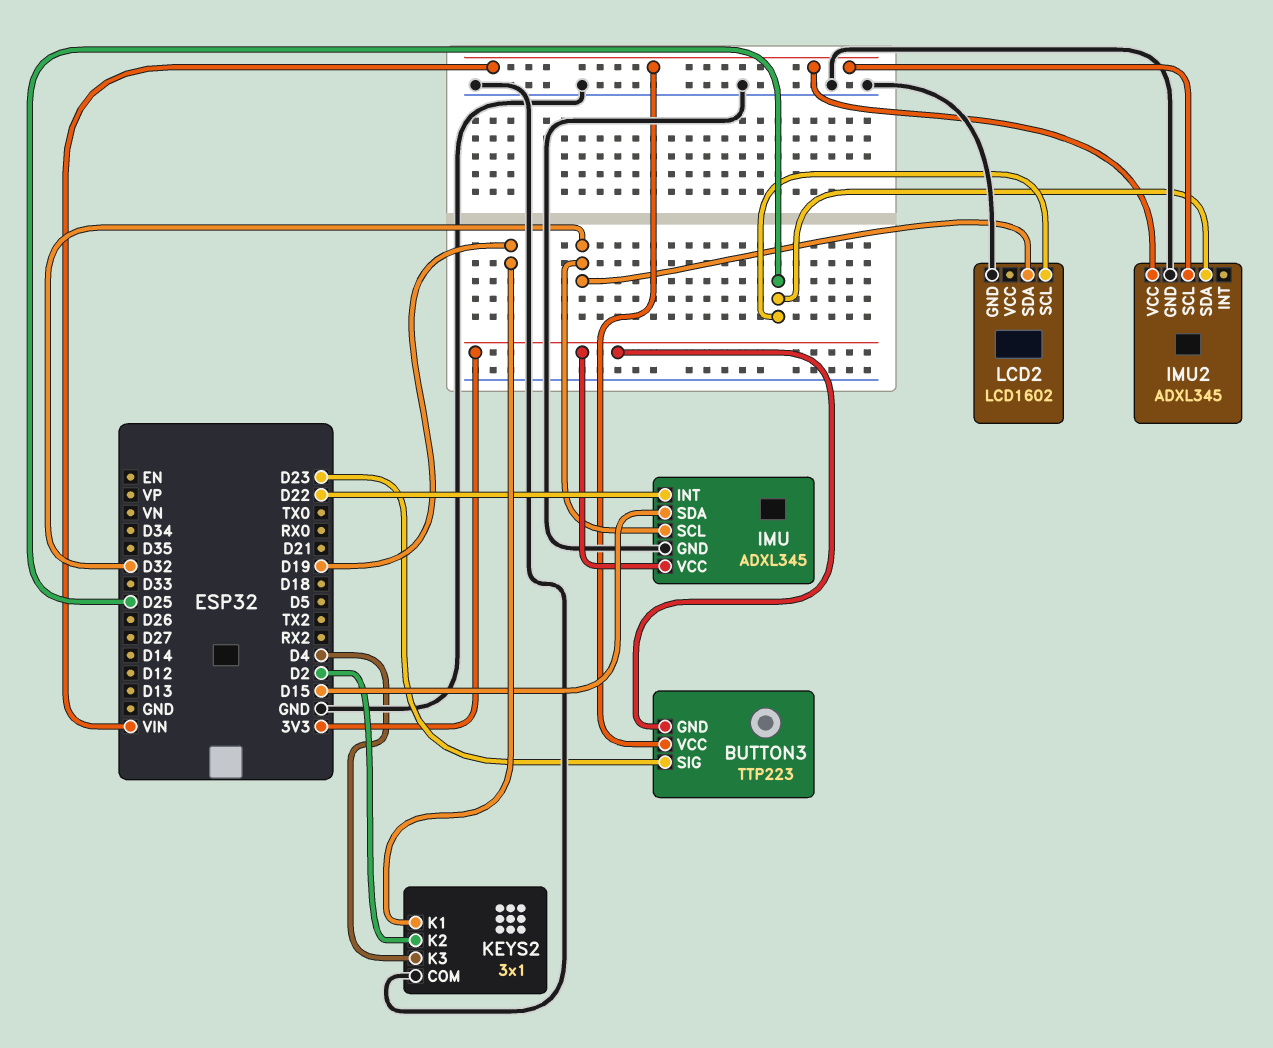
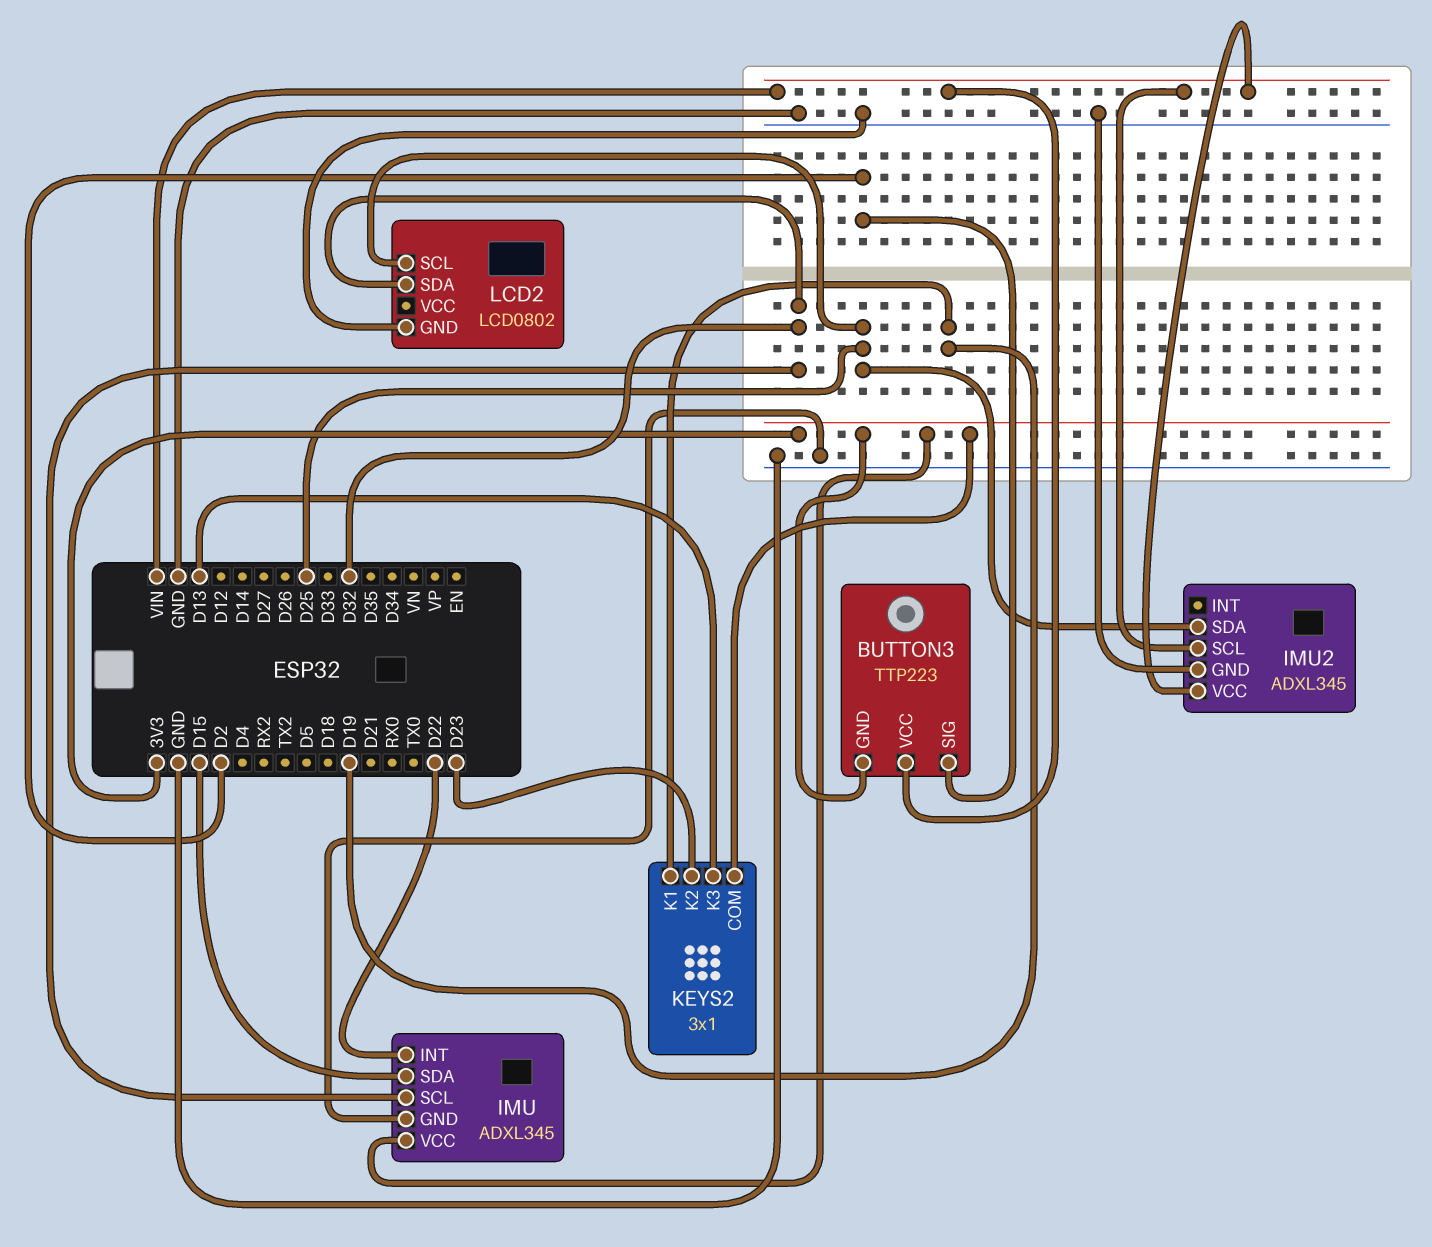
BUTTON3 pin SIG: D23 -> D2
KEYS2 pin COM: GND -> 3V3
KEYS2 pin K2: D2 -> D23
KEYS2 pin K3: D4 -> D13
LCD2: LCD1602 -> LCD0802

